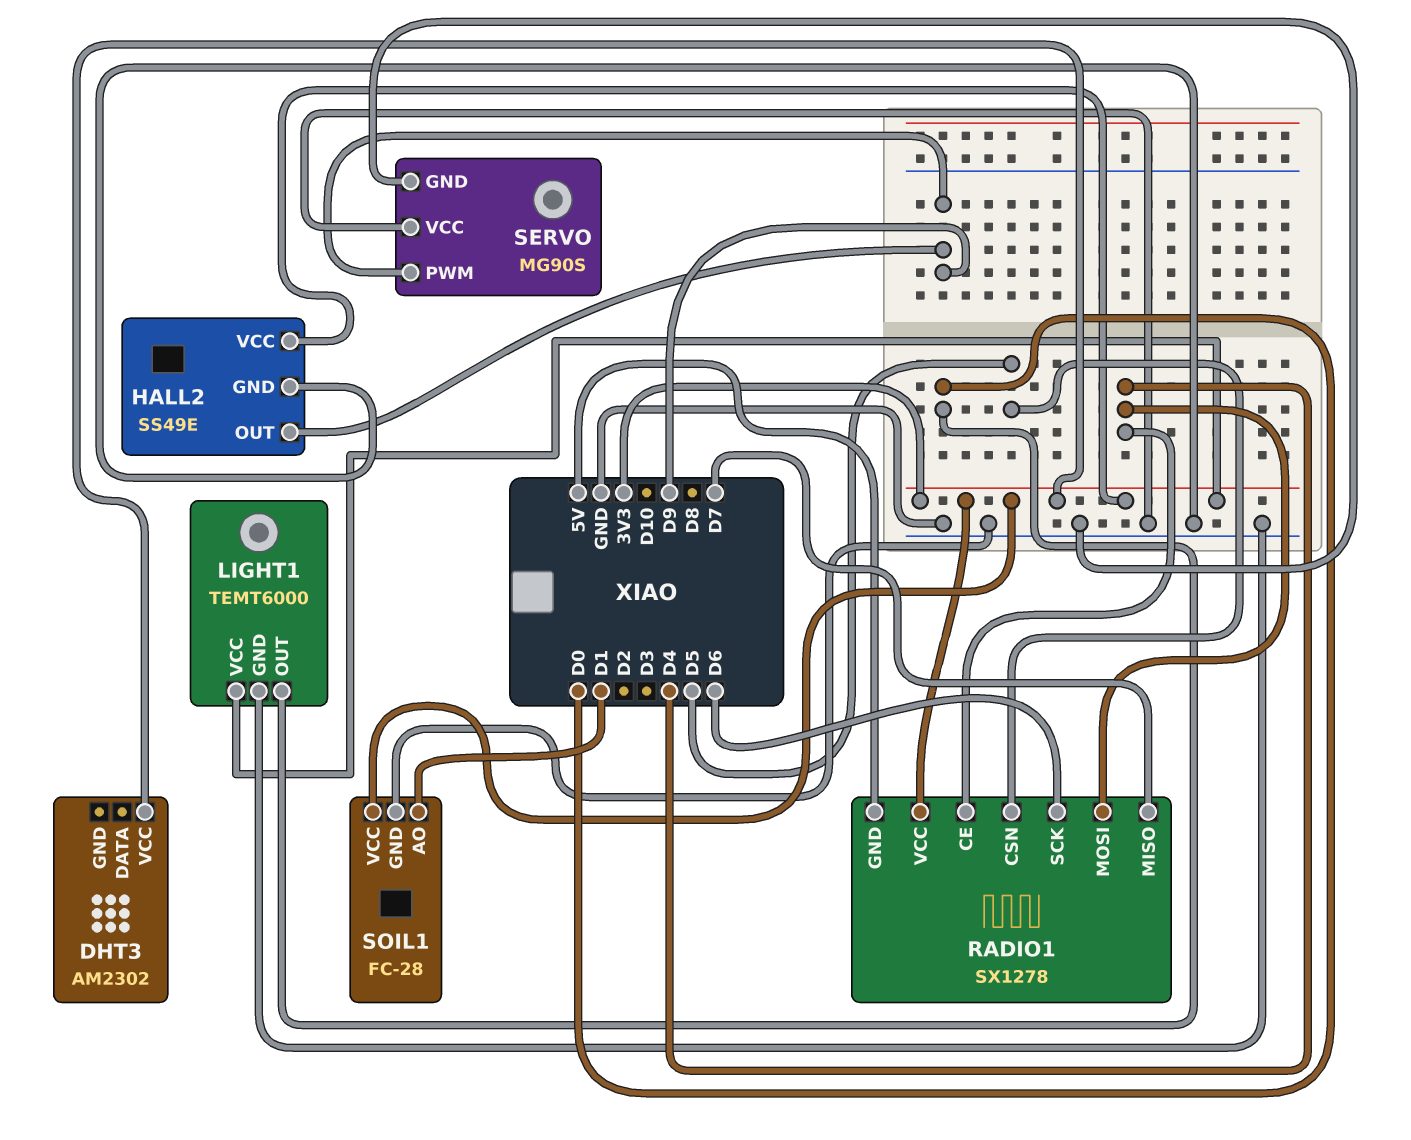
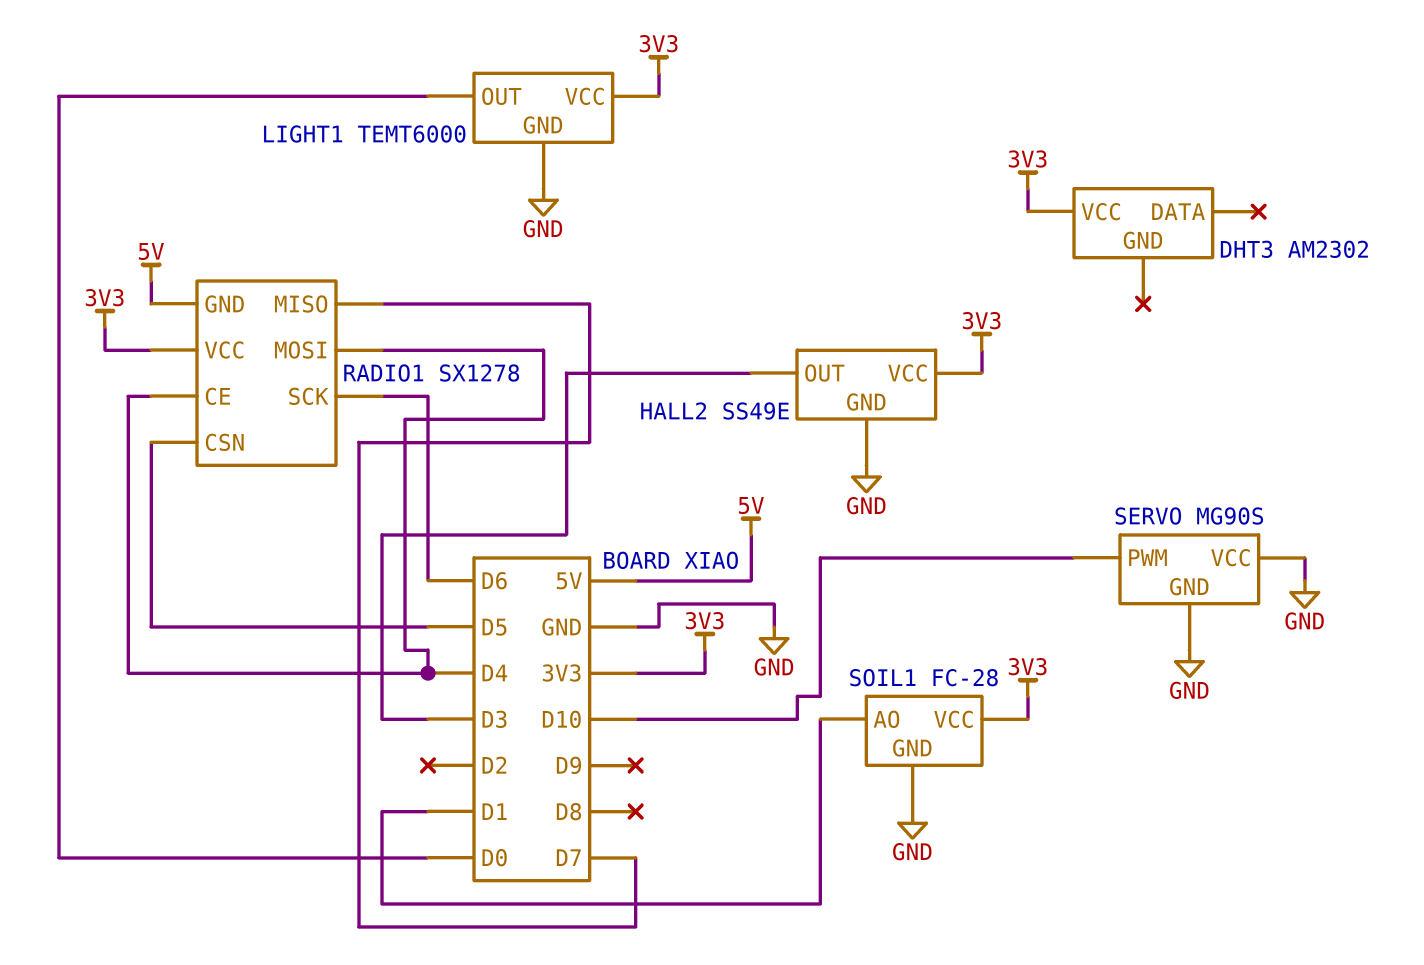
HALL2 pin OUT: D9 -> D3
SERVO pin PWM: D9 -> D10

